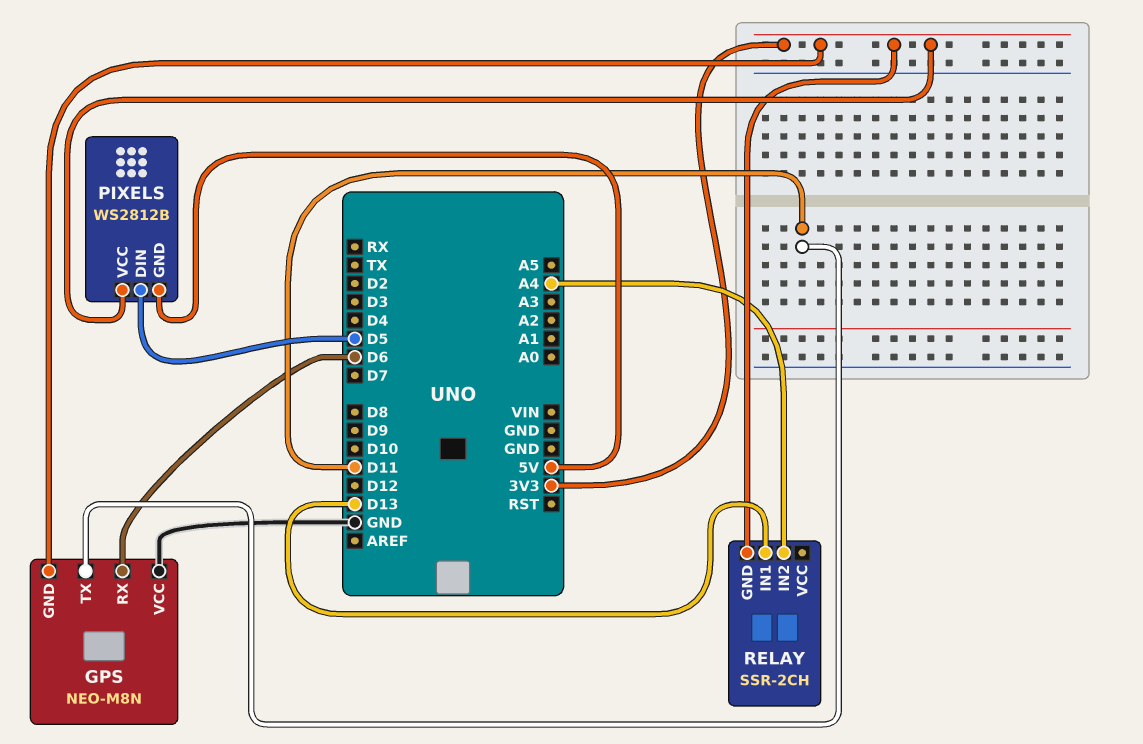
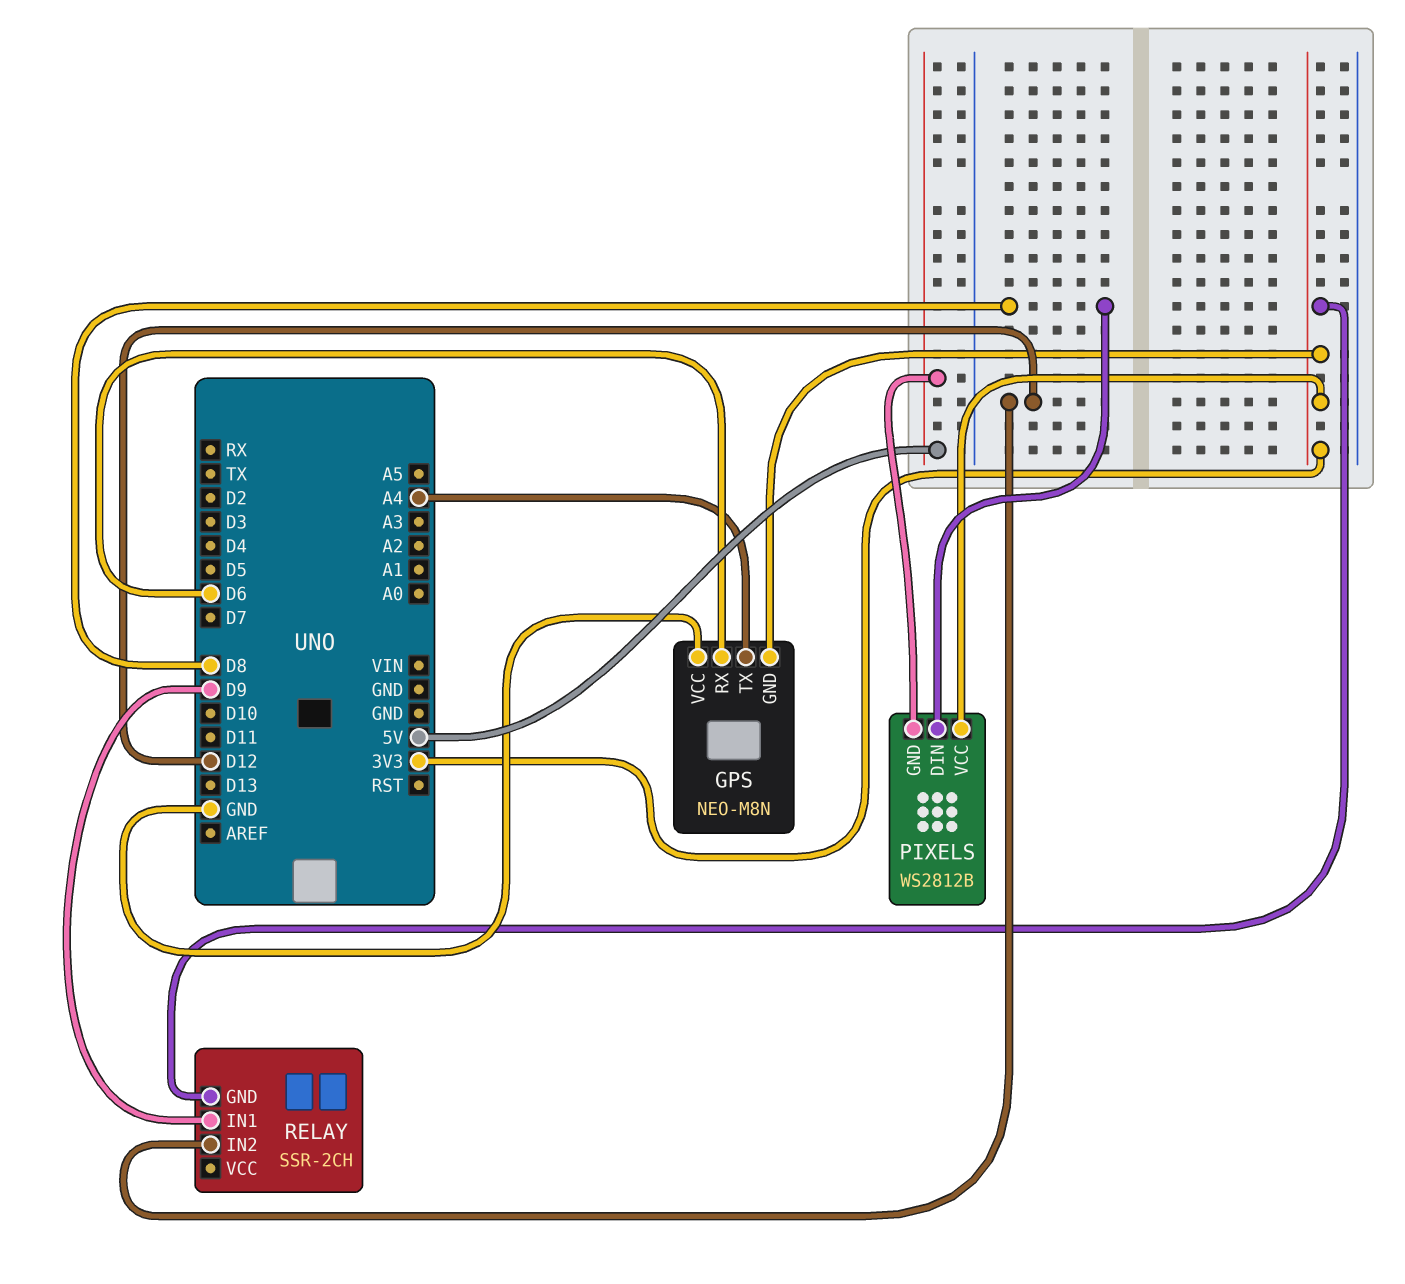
GPS pin TX: D11 -> A4
PIXELS pin DIN: D5 -> D8
RELAY pin IN1: D13 -> D9
RELAY pin IN2: A4 -> D12

